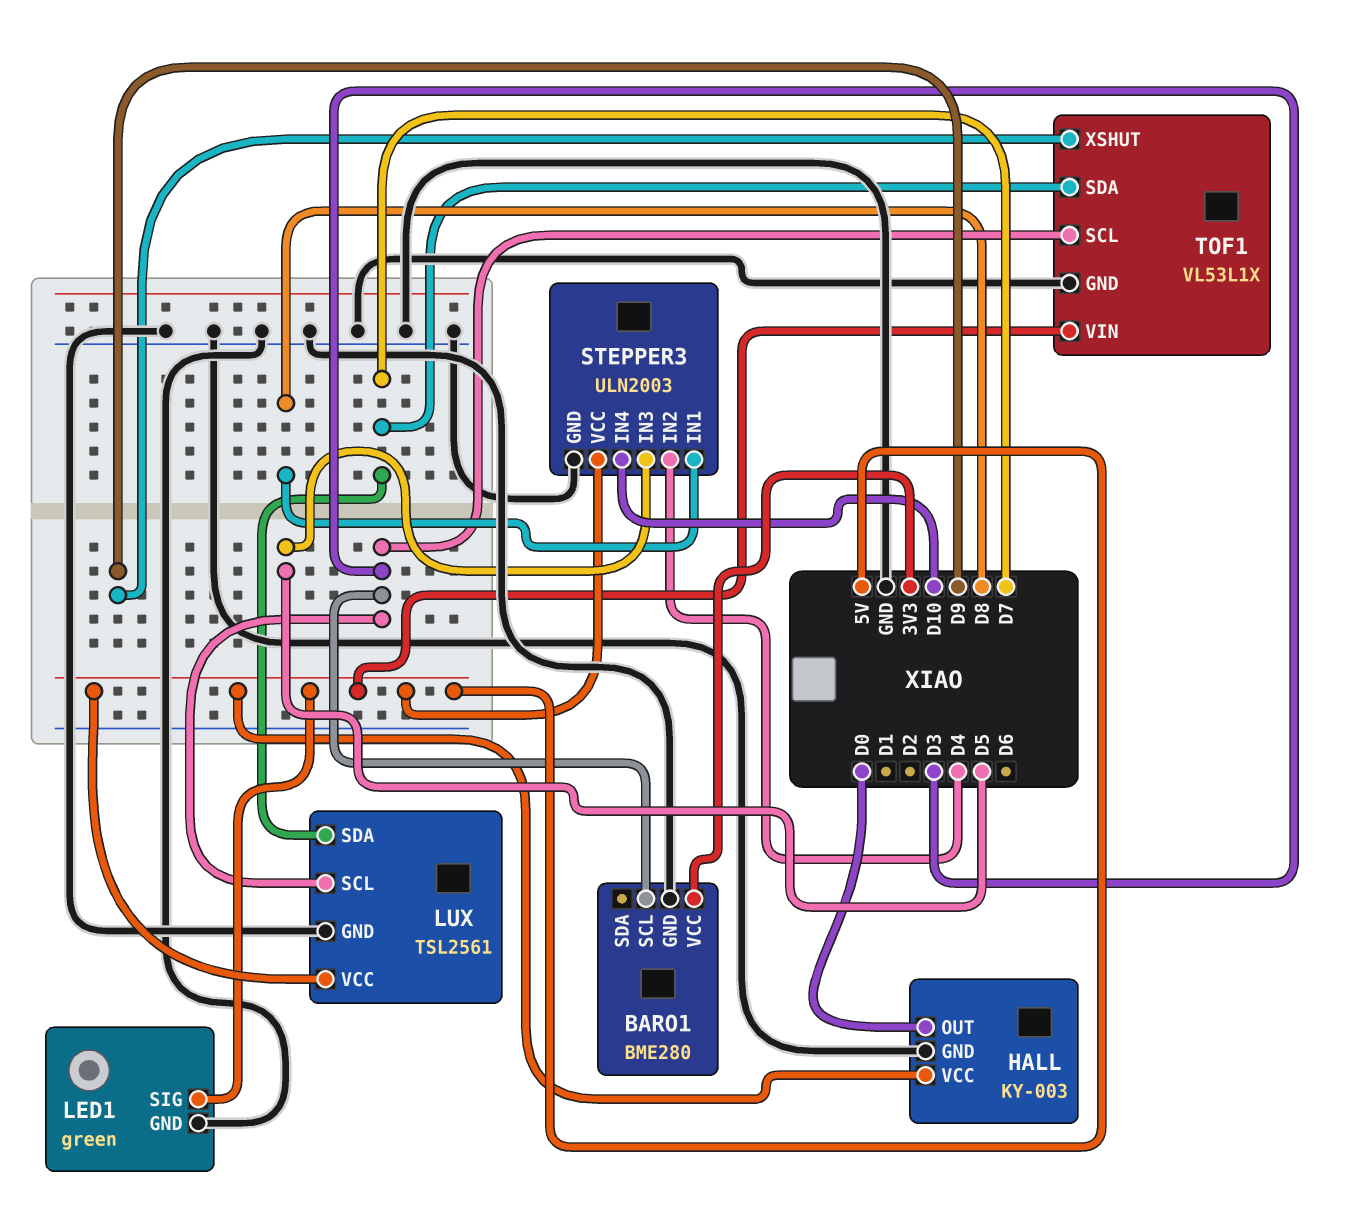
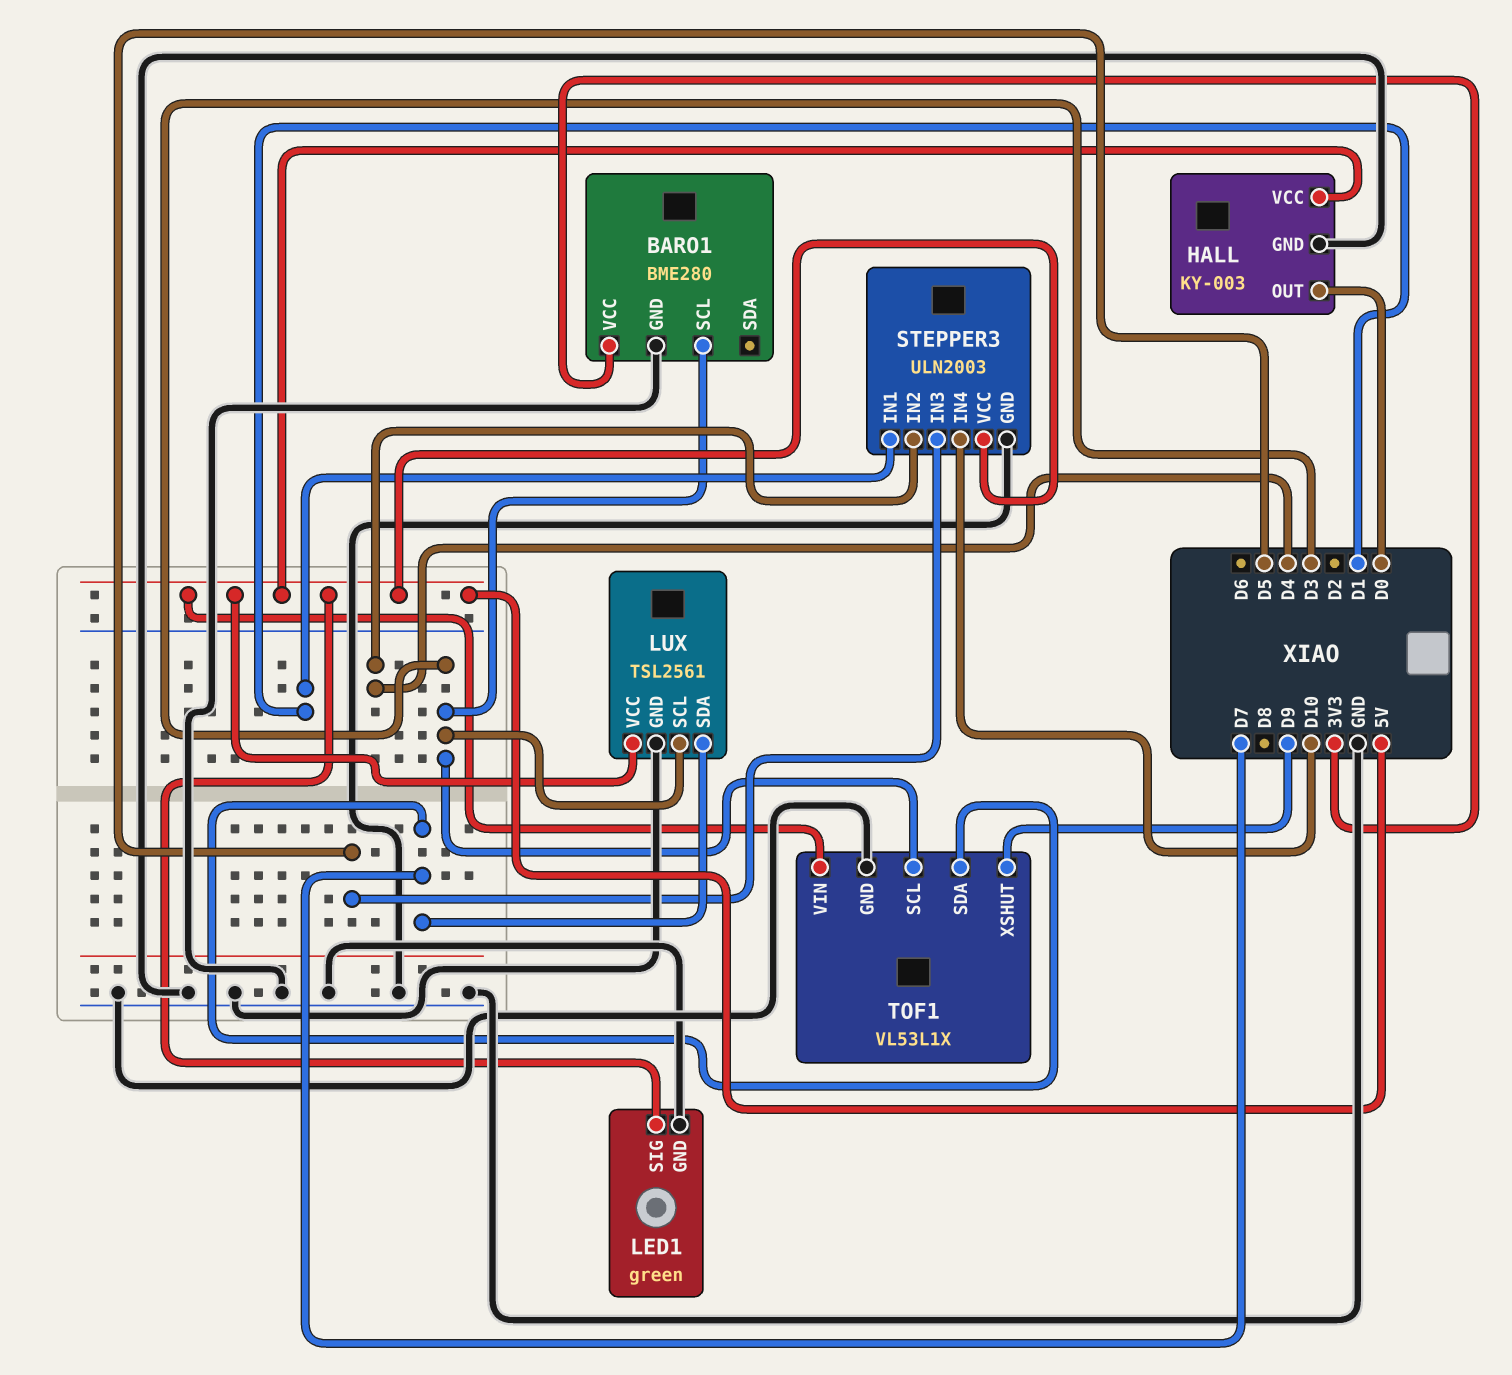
STEPPER3 pin IN1: D8 -> D1

